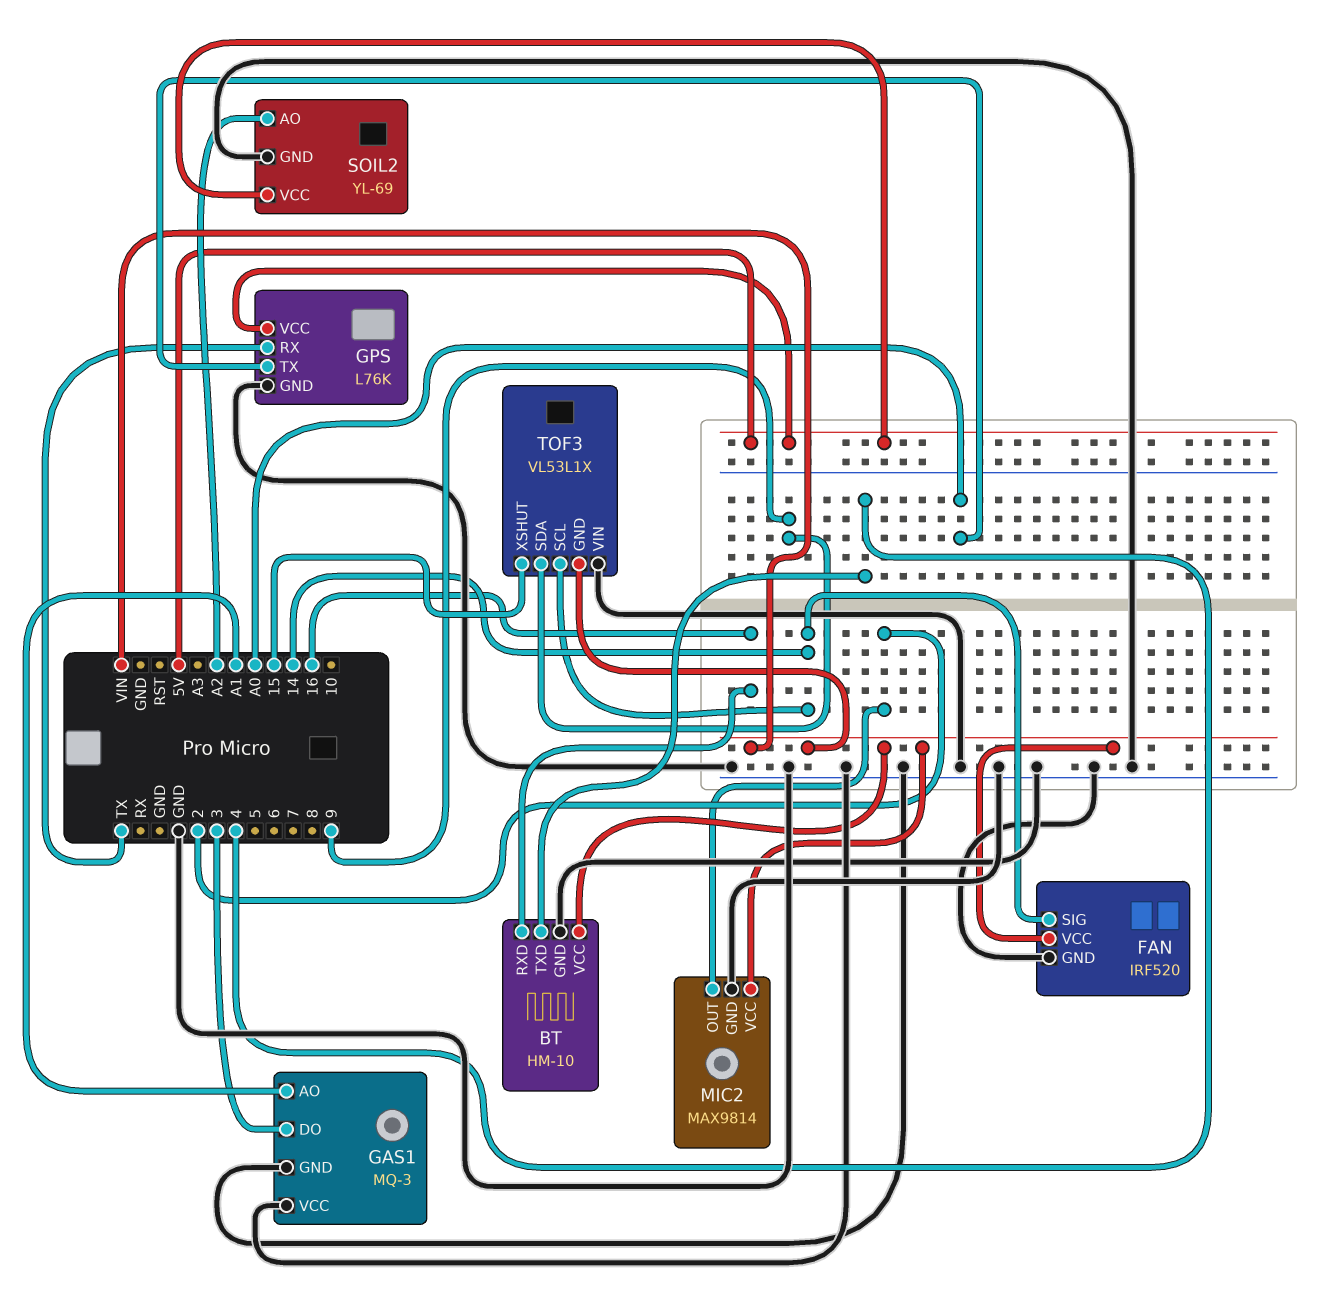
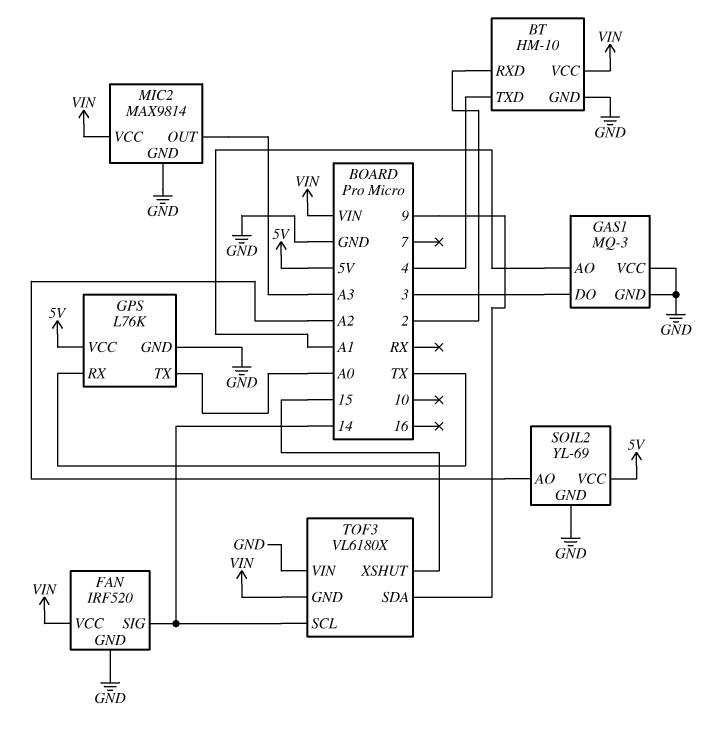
BT pin RXD: 16 -> 2
MIC2 pin OUT: 2 -> A3
TOF3: VL53L1X -> VL6180X

